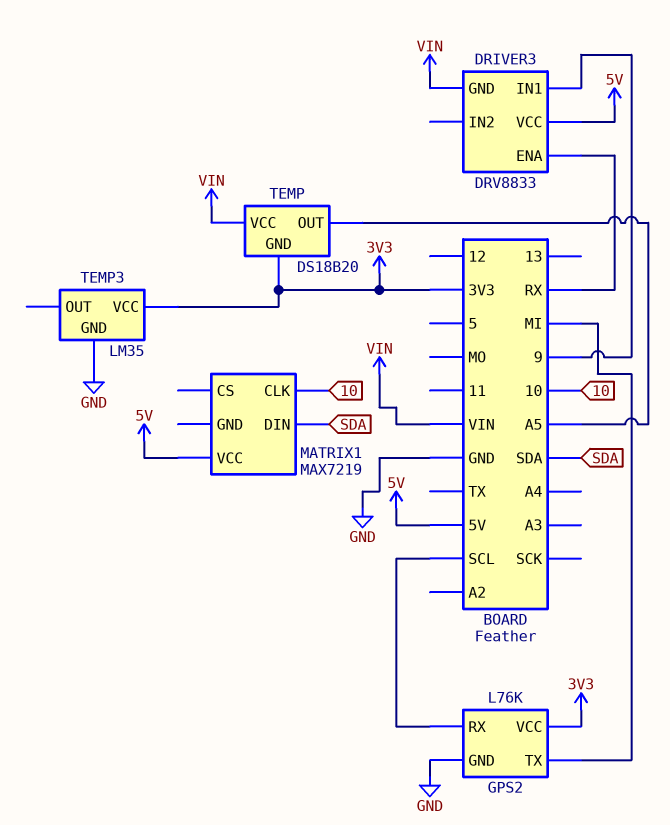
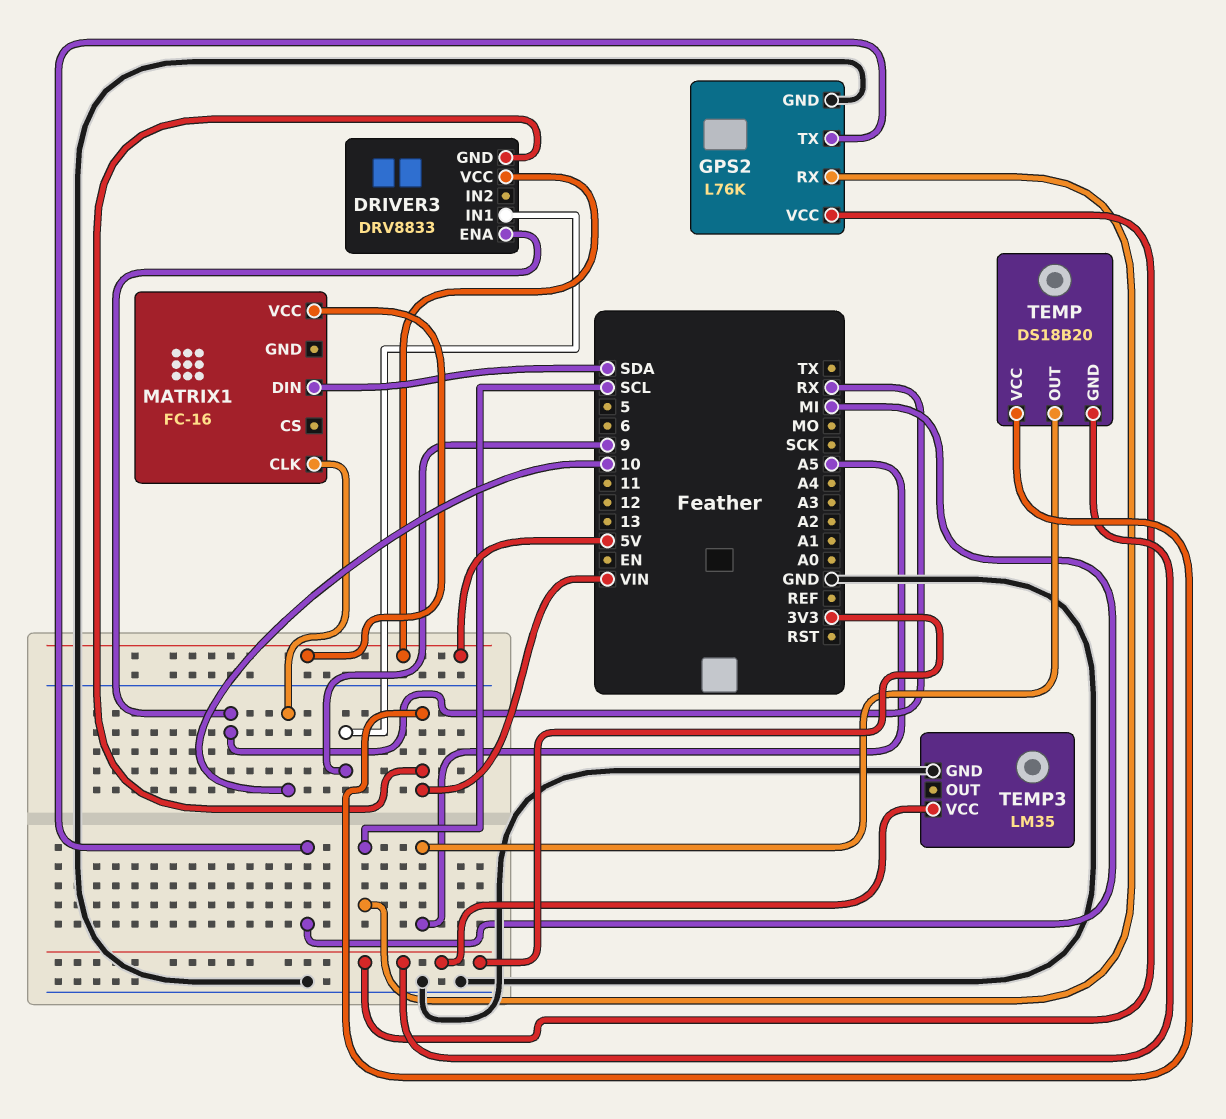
MATRIX1: MAX7219 -> FC-16

